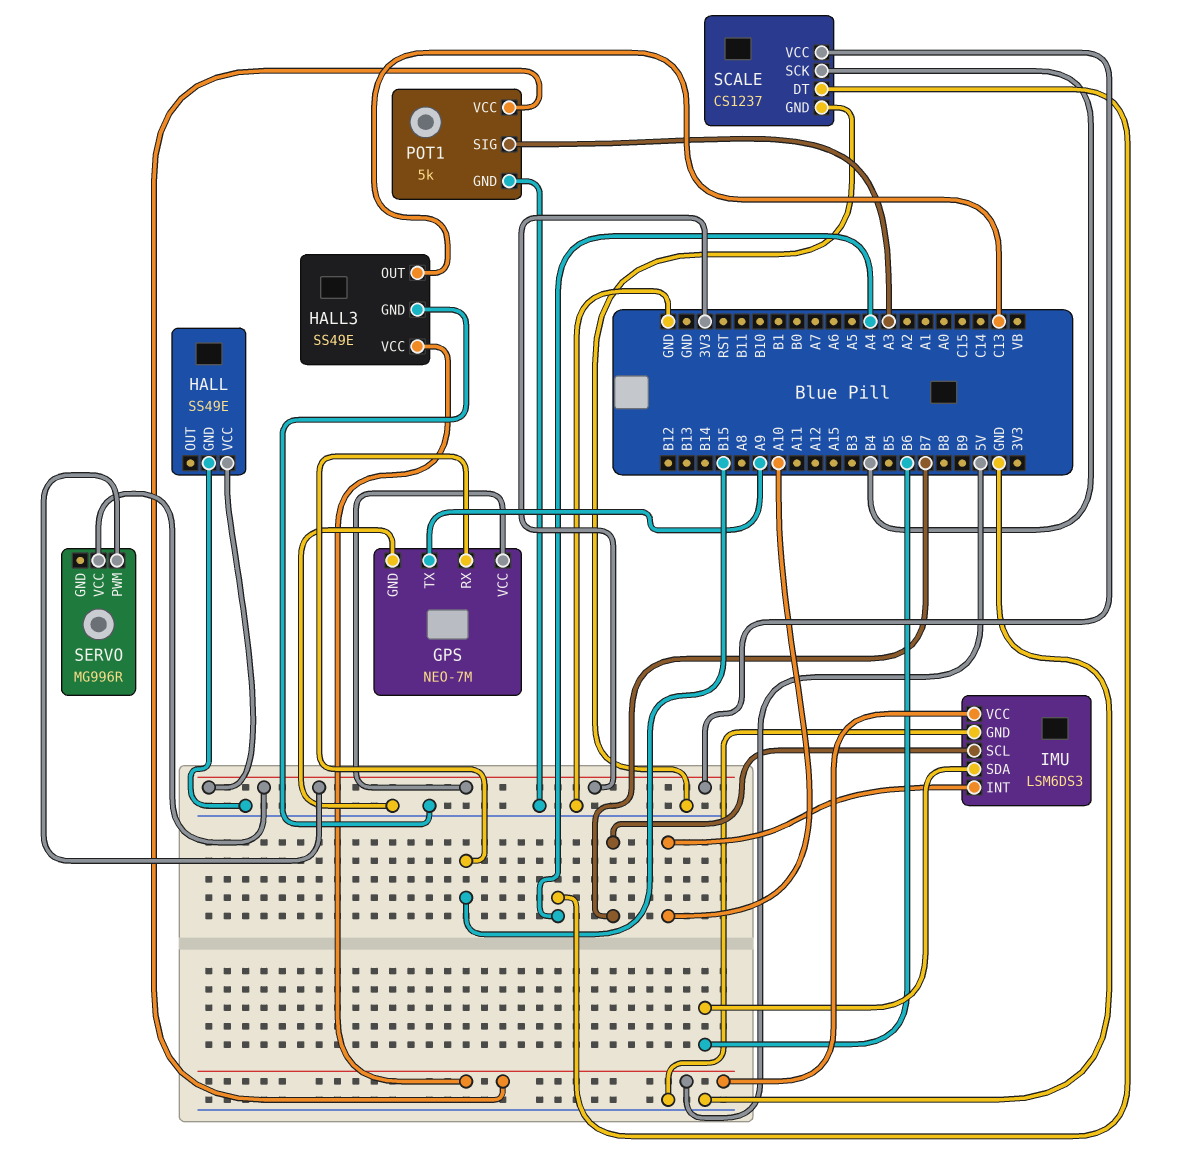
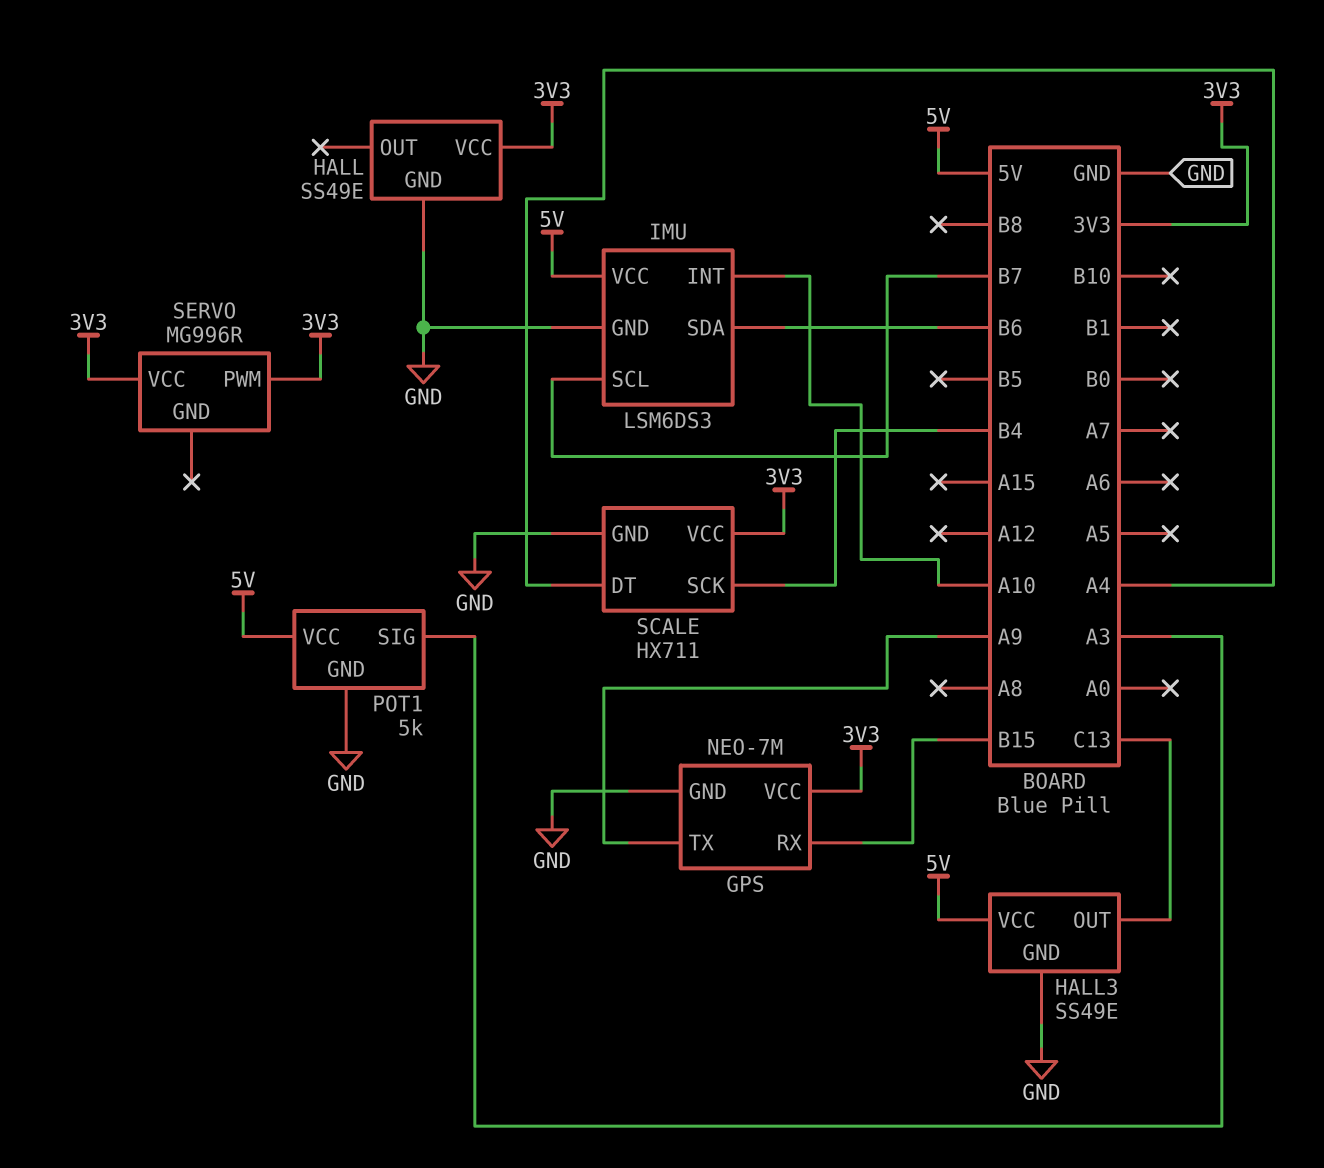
SCALE: CS1237 -> HX711

